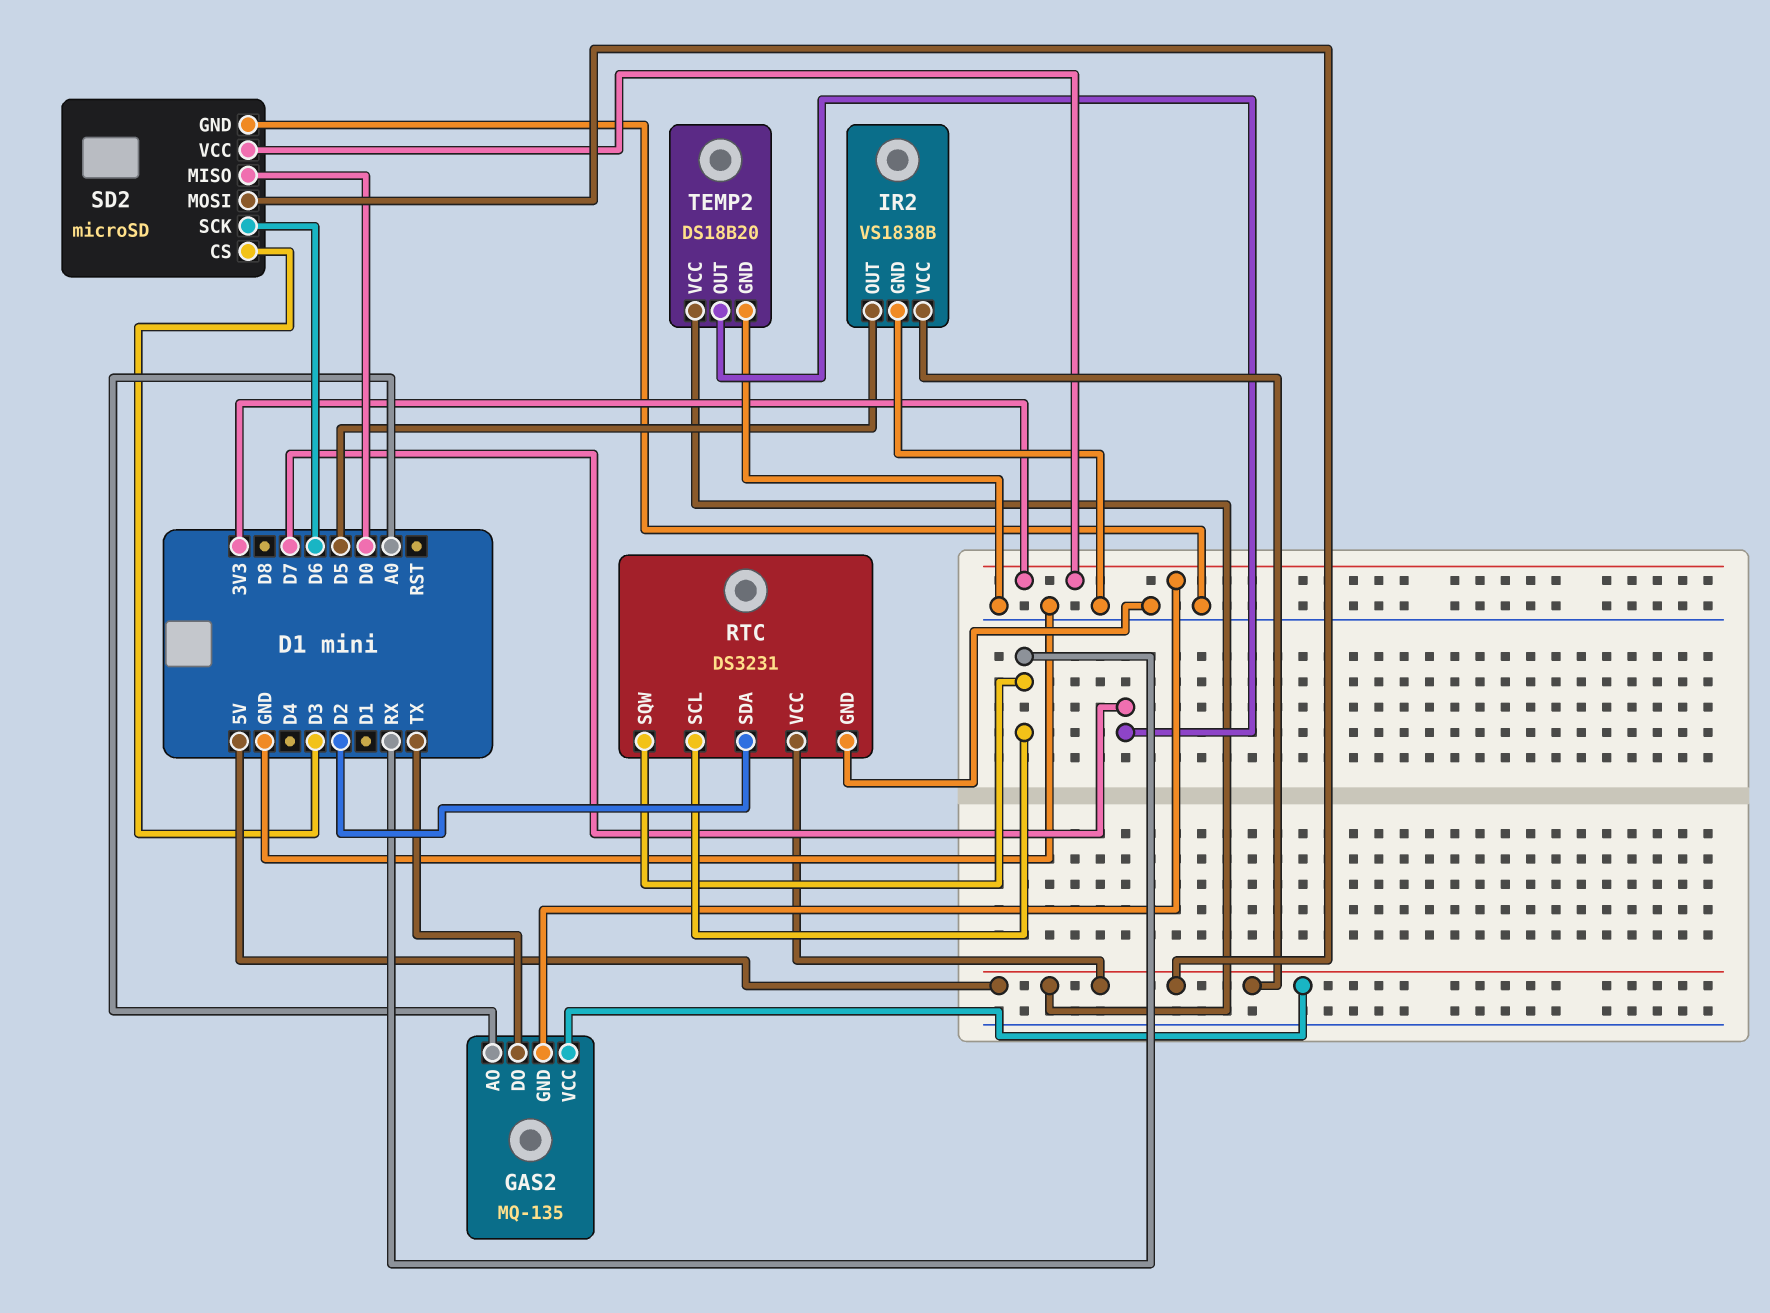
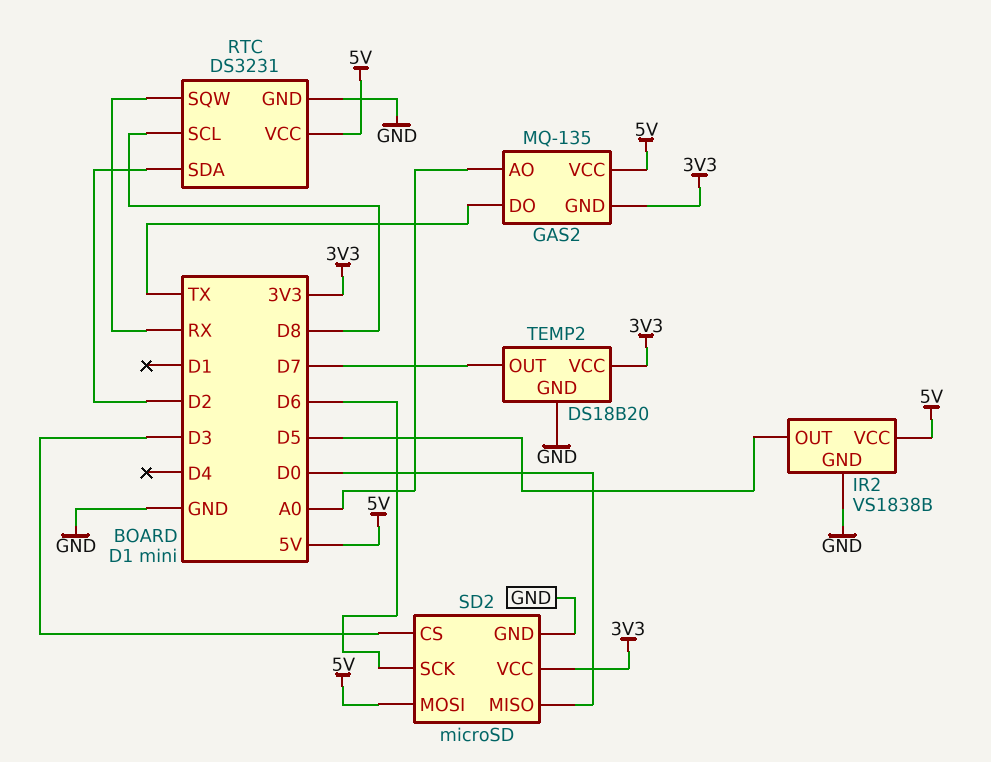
RTC pin SCL: RX -> D8
TEMP2 pin VCC: 5V -> 3V3

